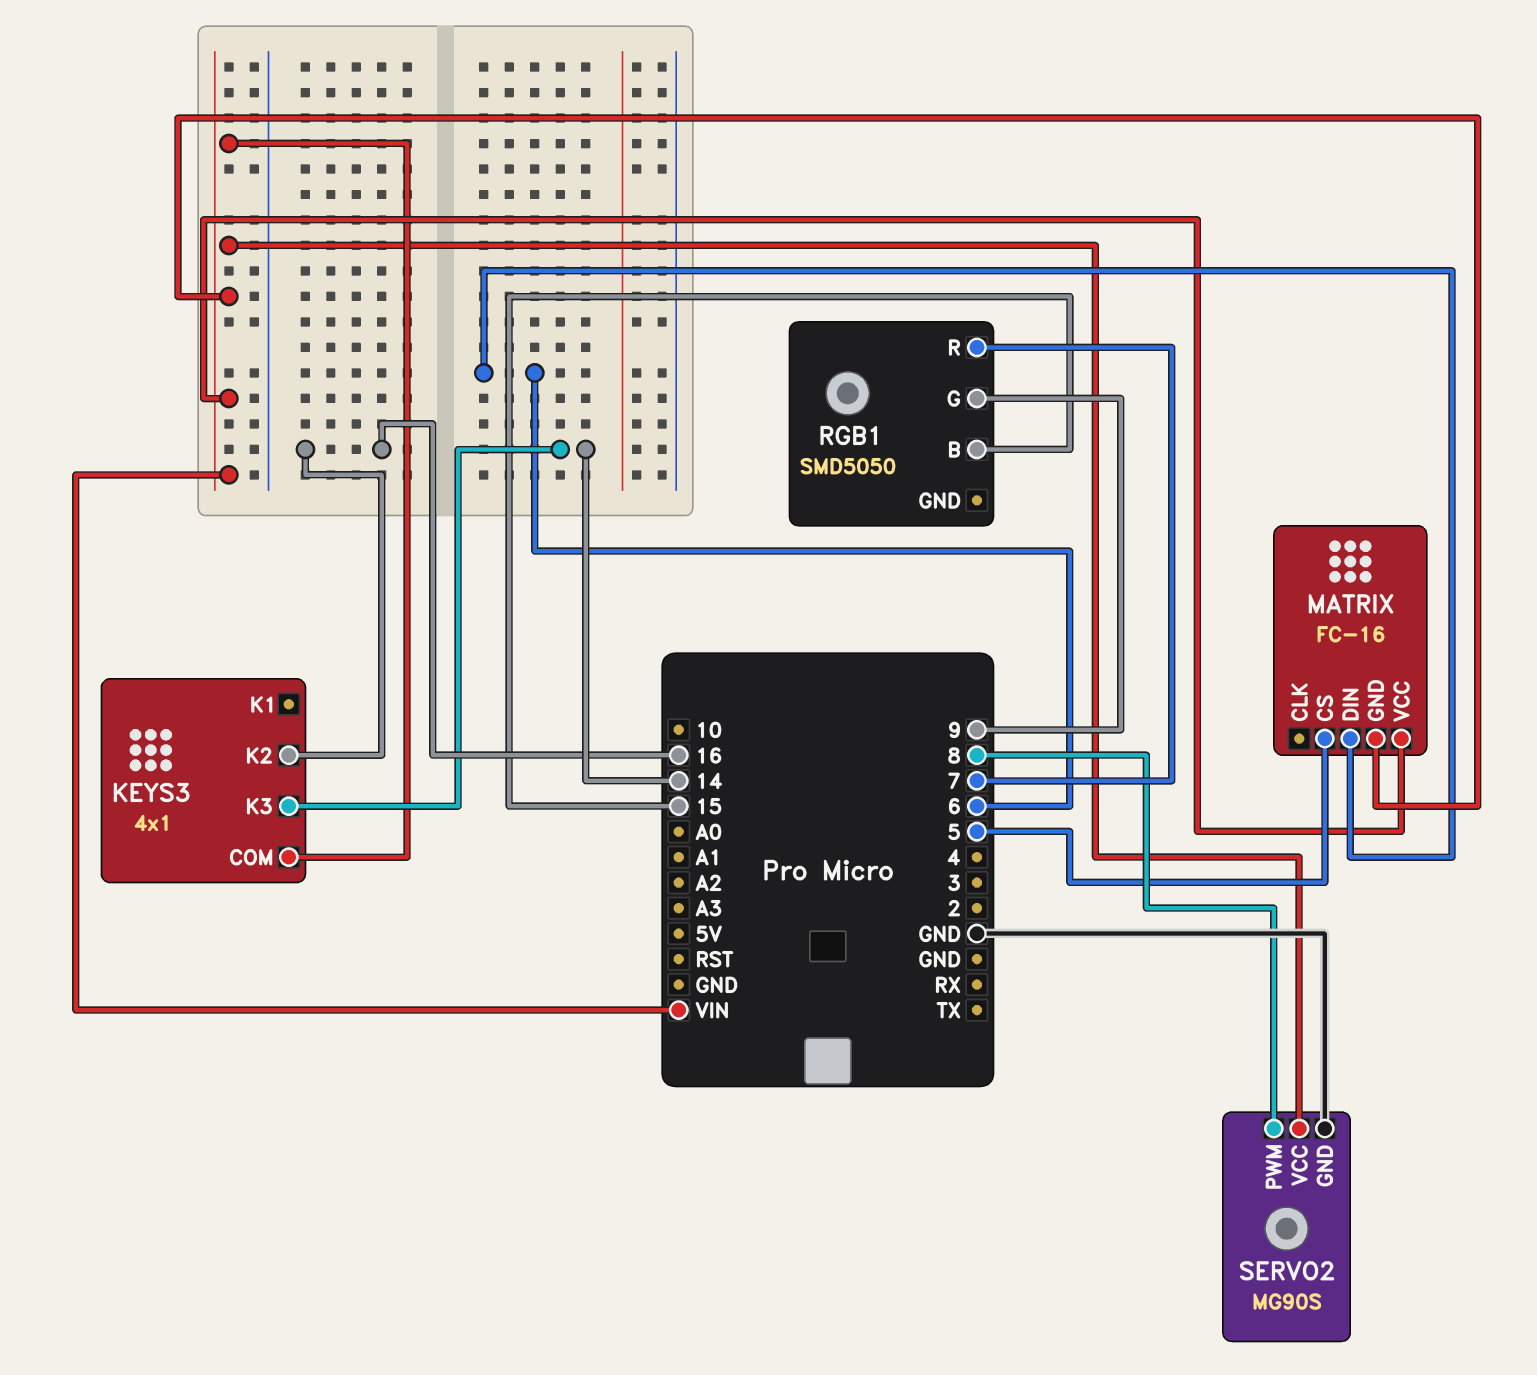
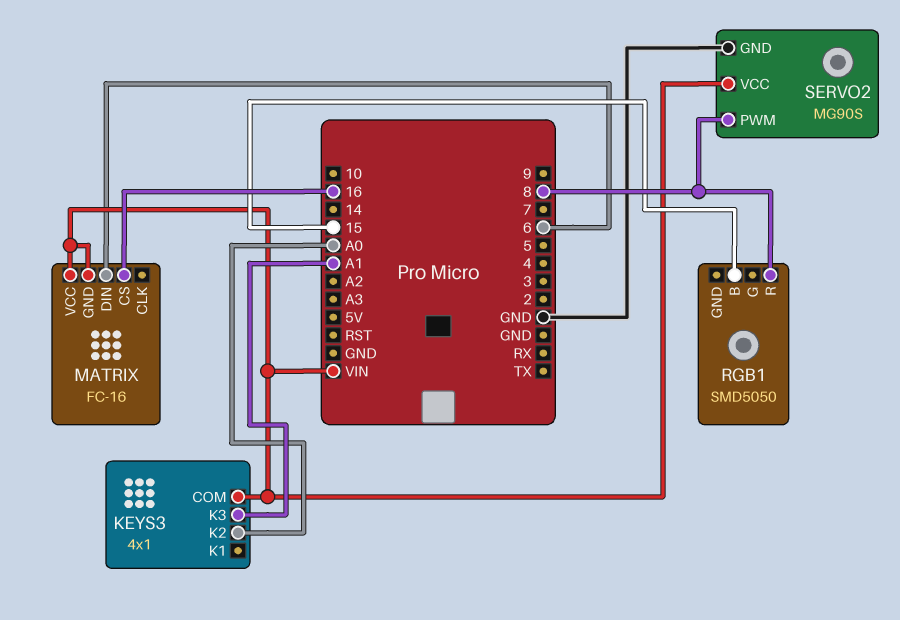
KEYS3 pin K2: 16 -> A0
KEYS3 pin K3: 14 -> A1
MATRIX pin CS: 5 -> 16
RGB1 pin G: 9 -> none
RGB1 pin R: 7 -> 8

